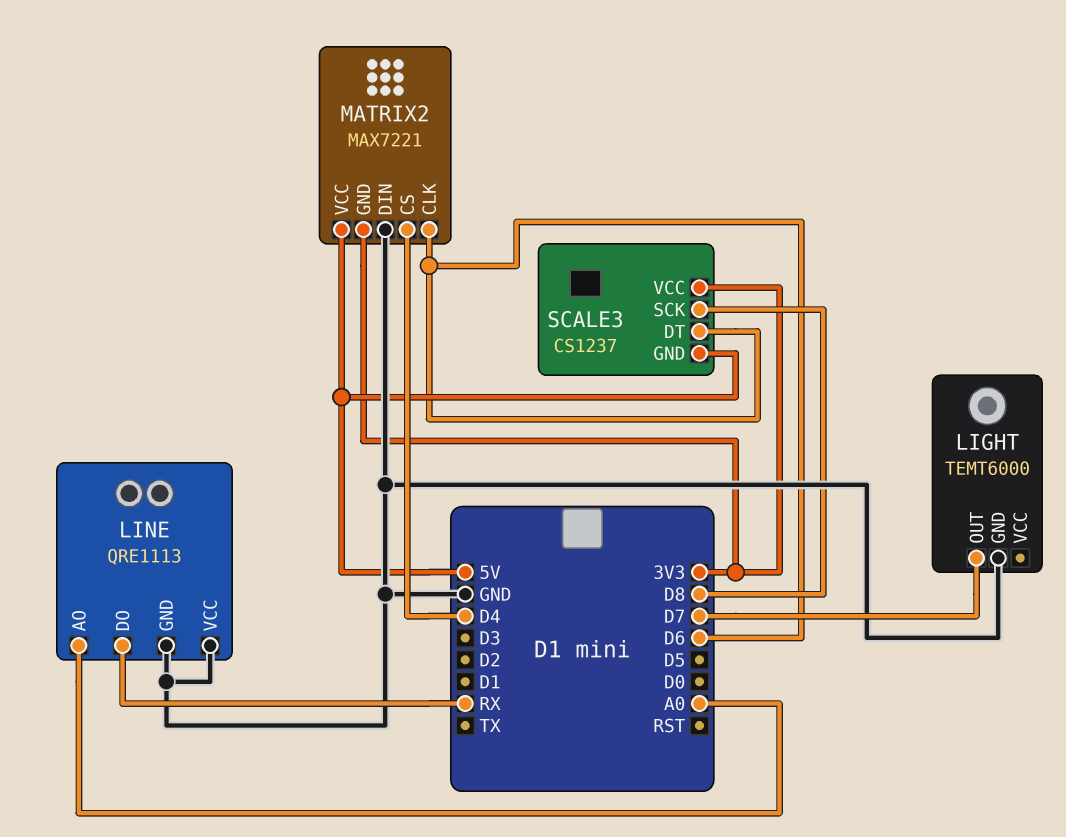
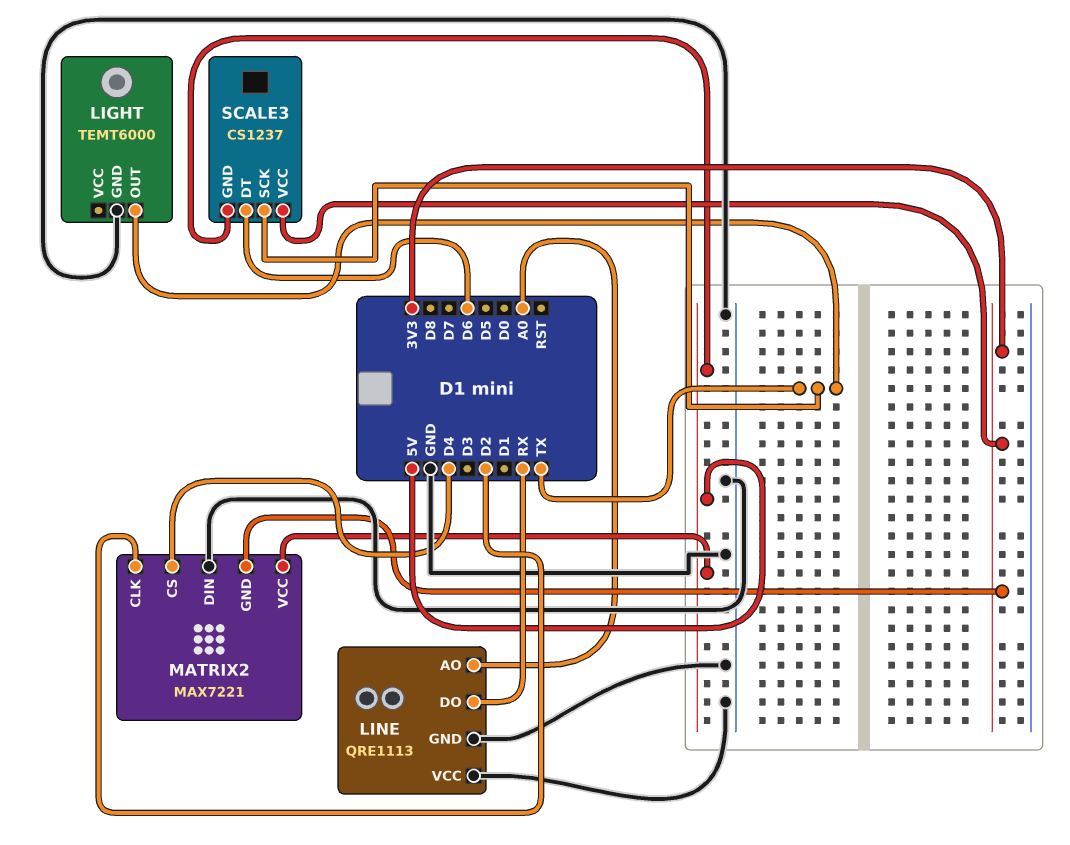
LIGHT pin OUT: D7 -> TX
MATRIX2 pin CLK: D6 -> D2
SCALE3 pin SCK: D8 -> TX

